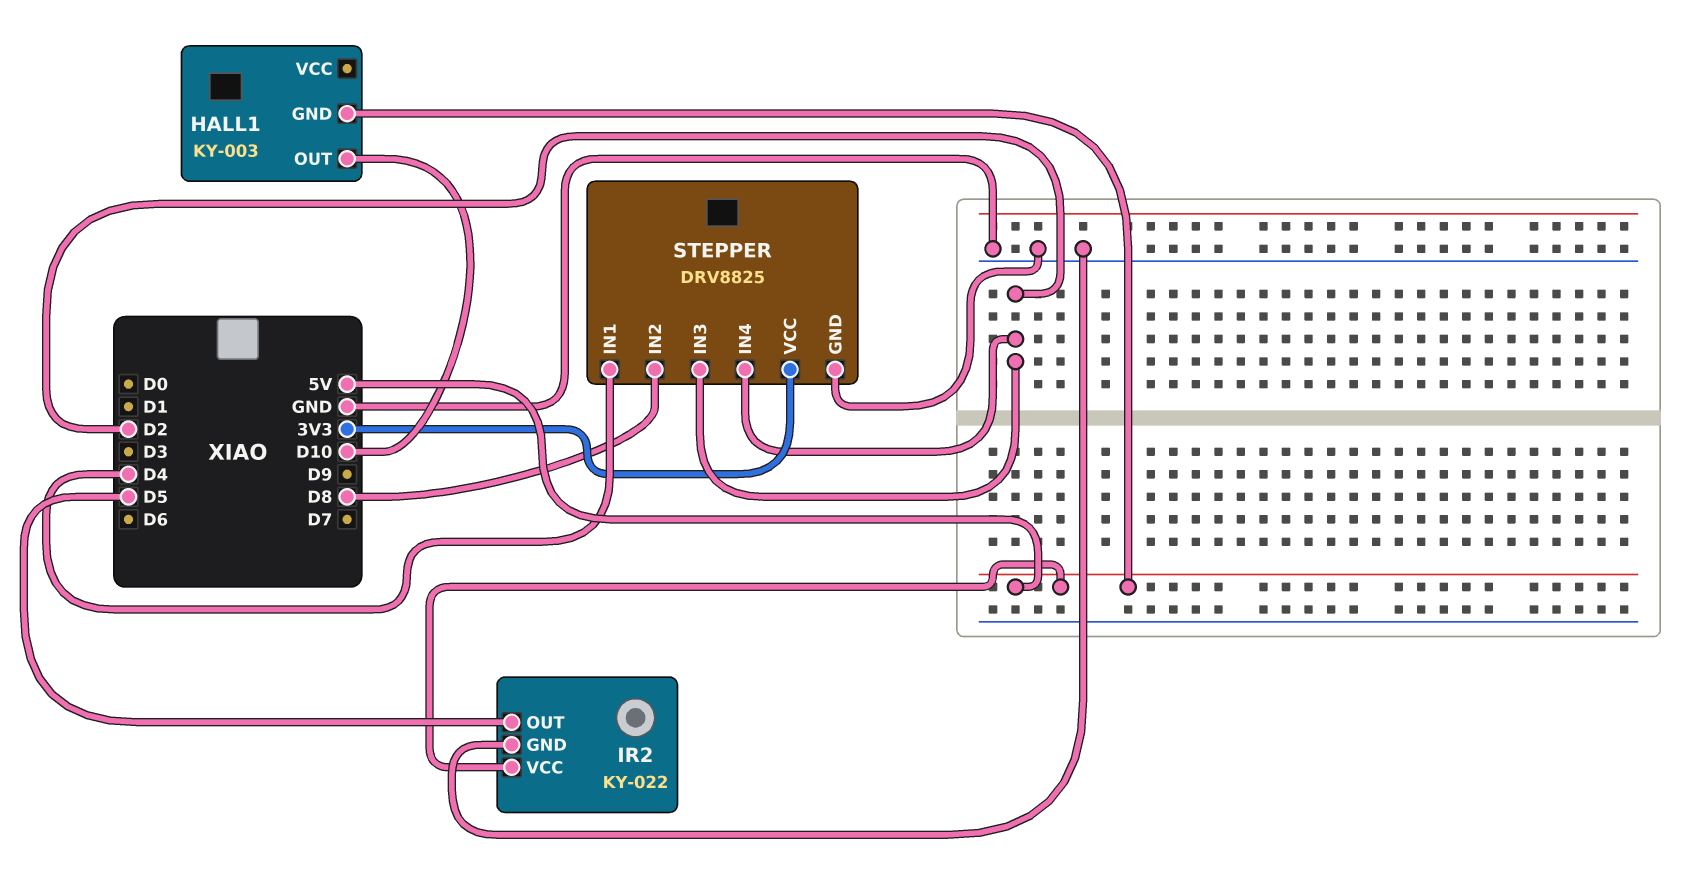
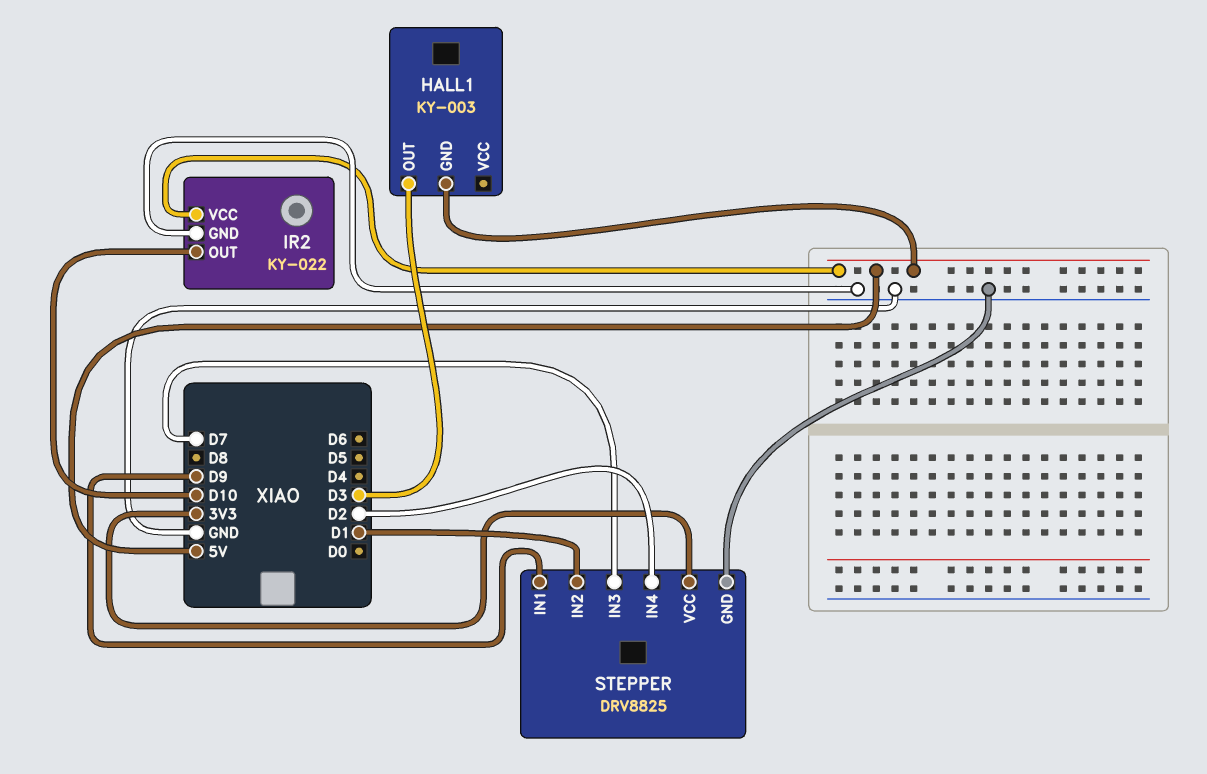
HALL1 pin OUT: D10 -> D3
IR2 pin OUT: D5 -> D10
STEPPER pin IN1: D4 -> D9
STEPPER pin IN2: D8 -> D1
STEPPER pin IN3: D2 -> D7

